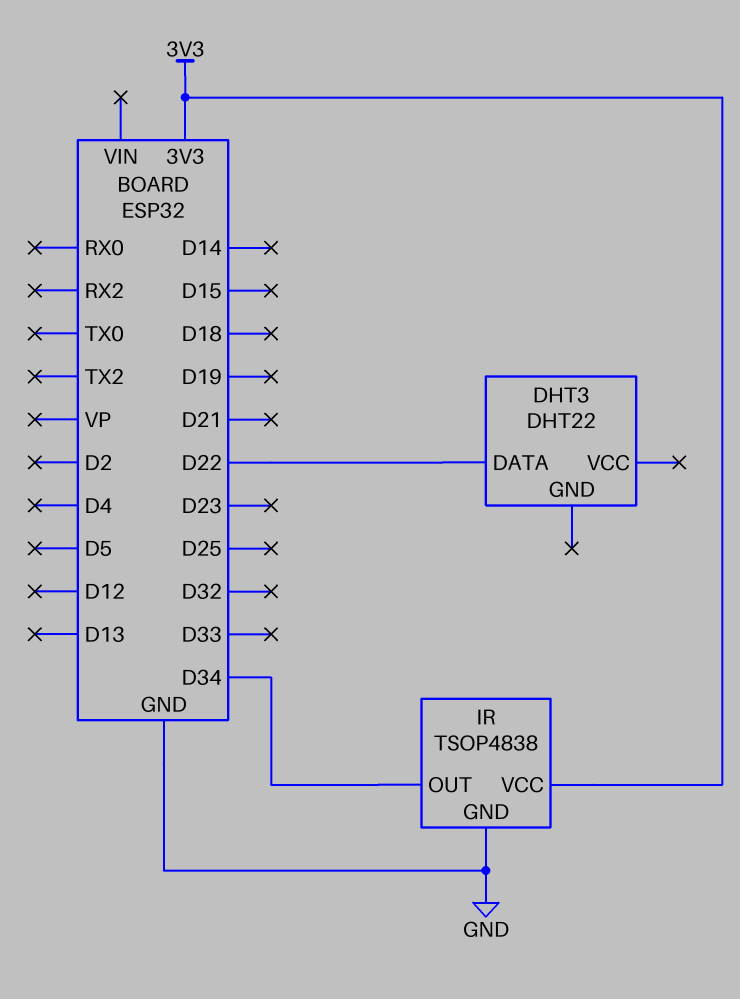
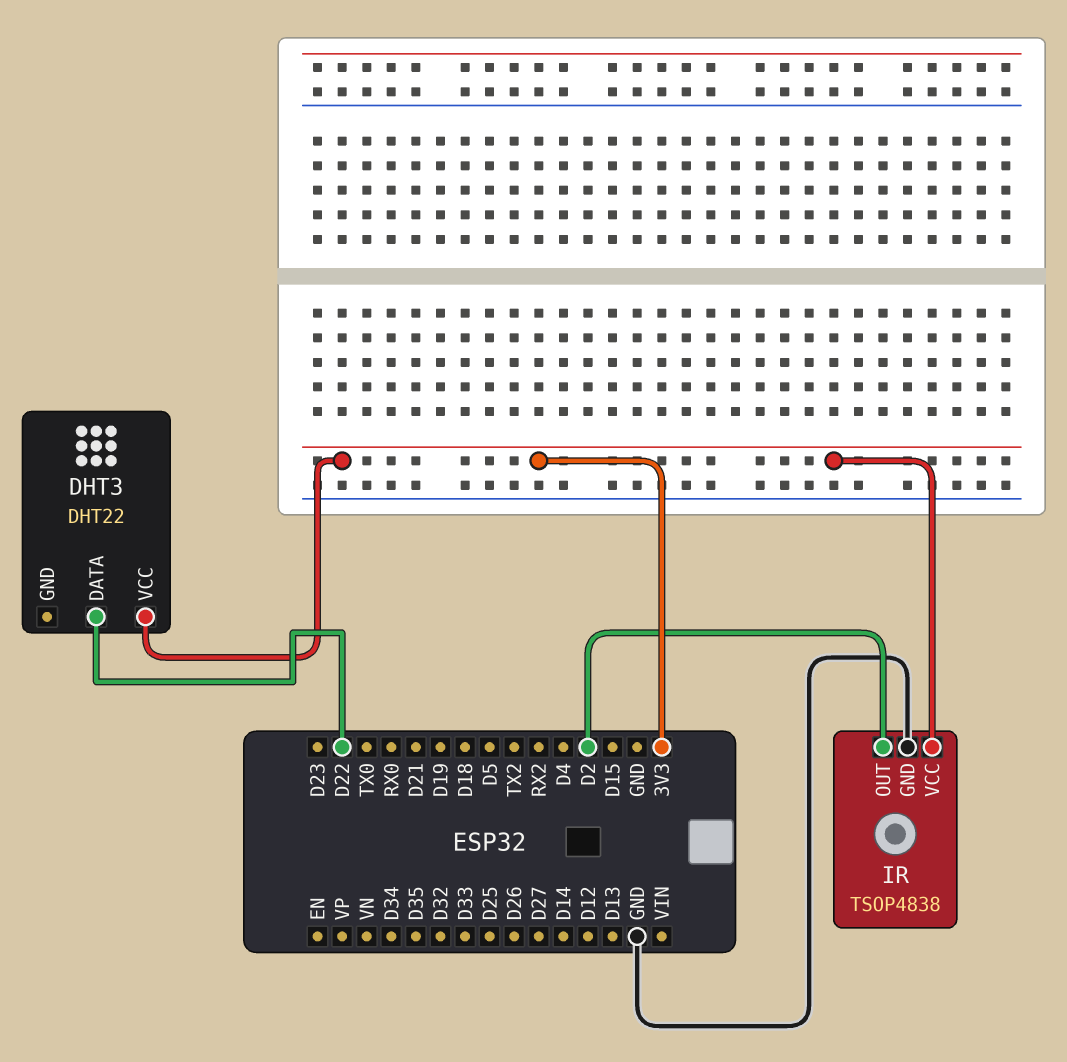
DHT3 pin VCC: none -> 3V3
IR pin OUT: D34 -> D2

